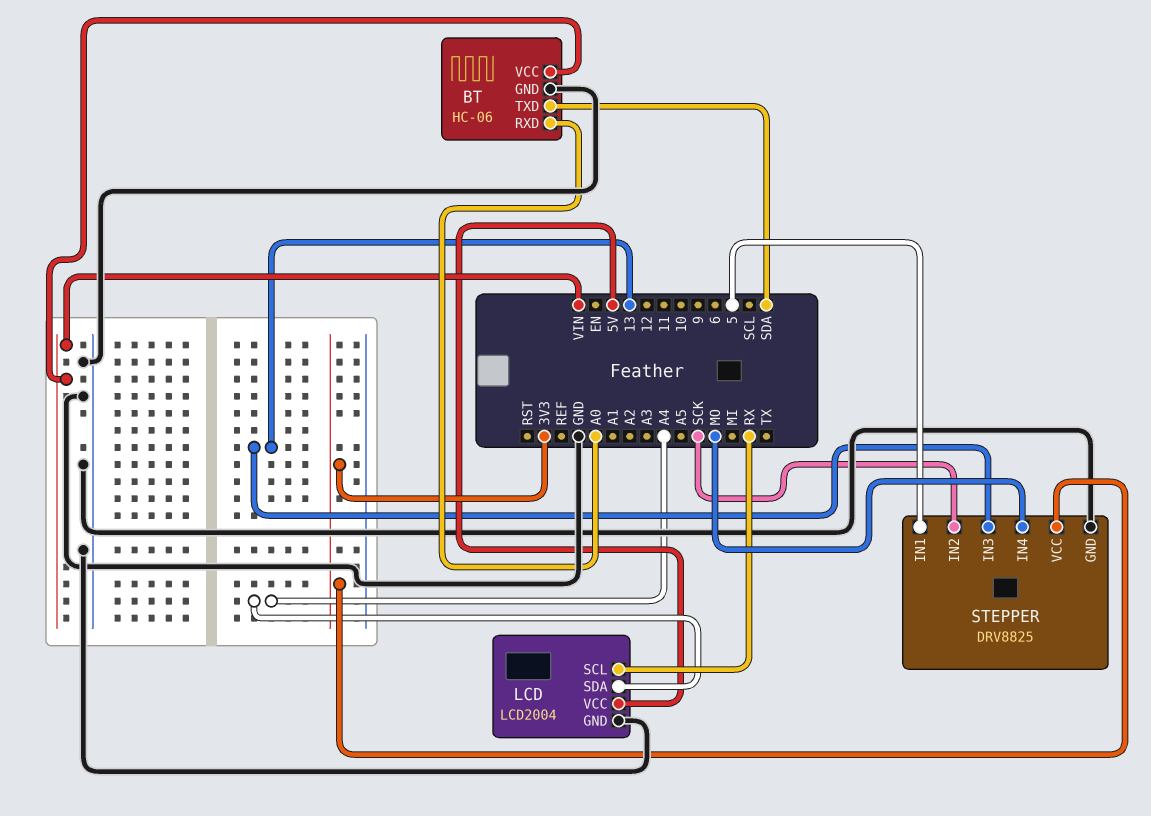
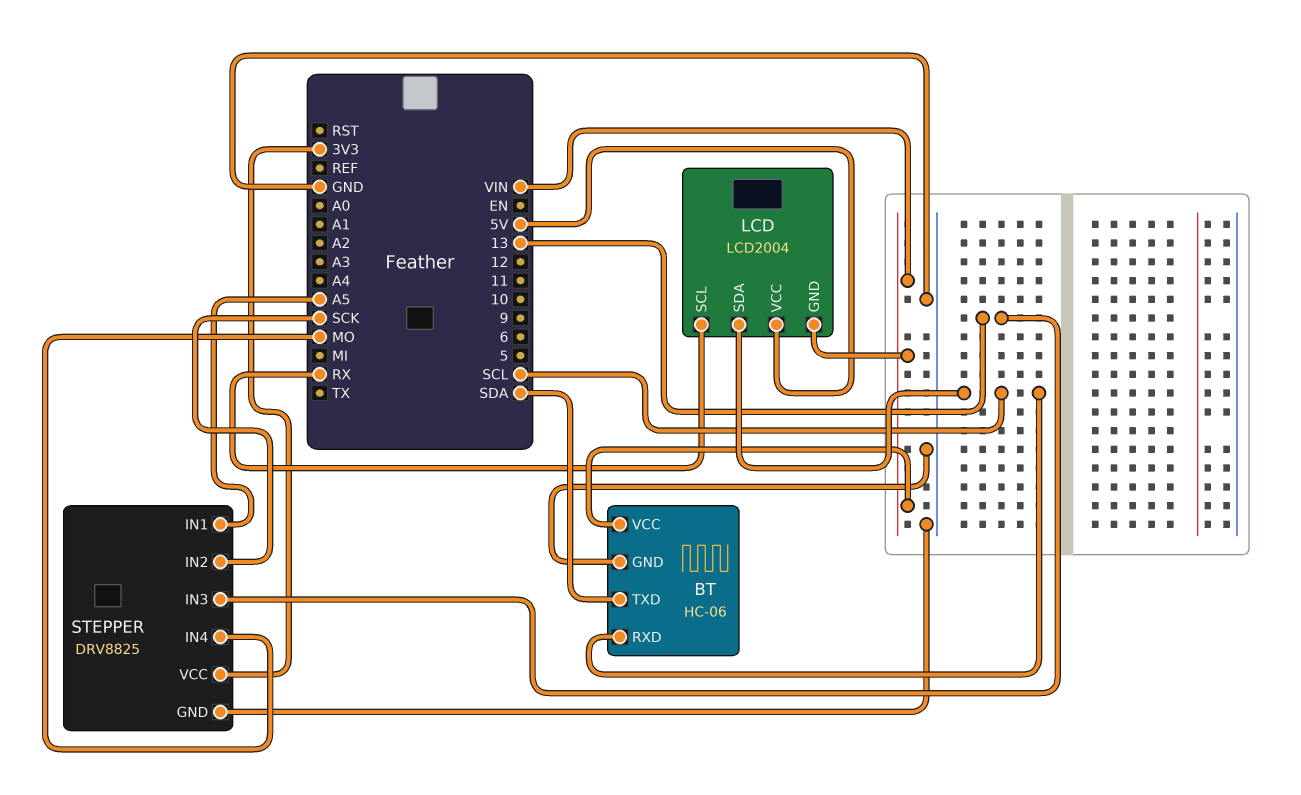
BT pin RXD: A0 -> SCL
LCD pin GND: GND -> VIN
LCD pin SDA: A4 -> SCL
STEPPER pin IN1: 5 -> A5

